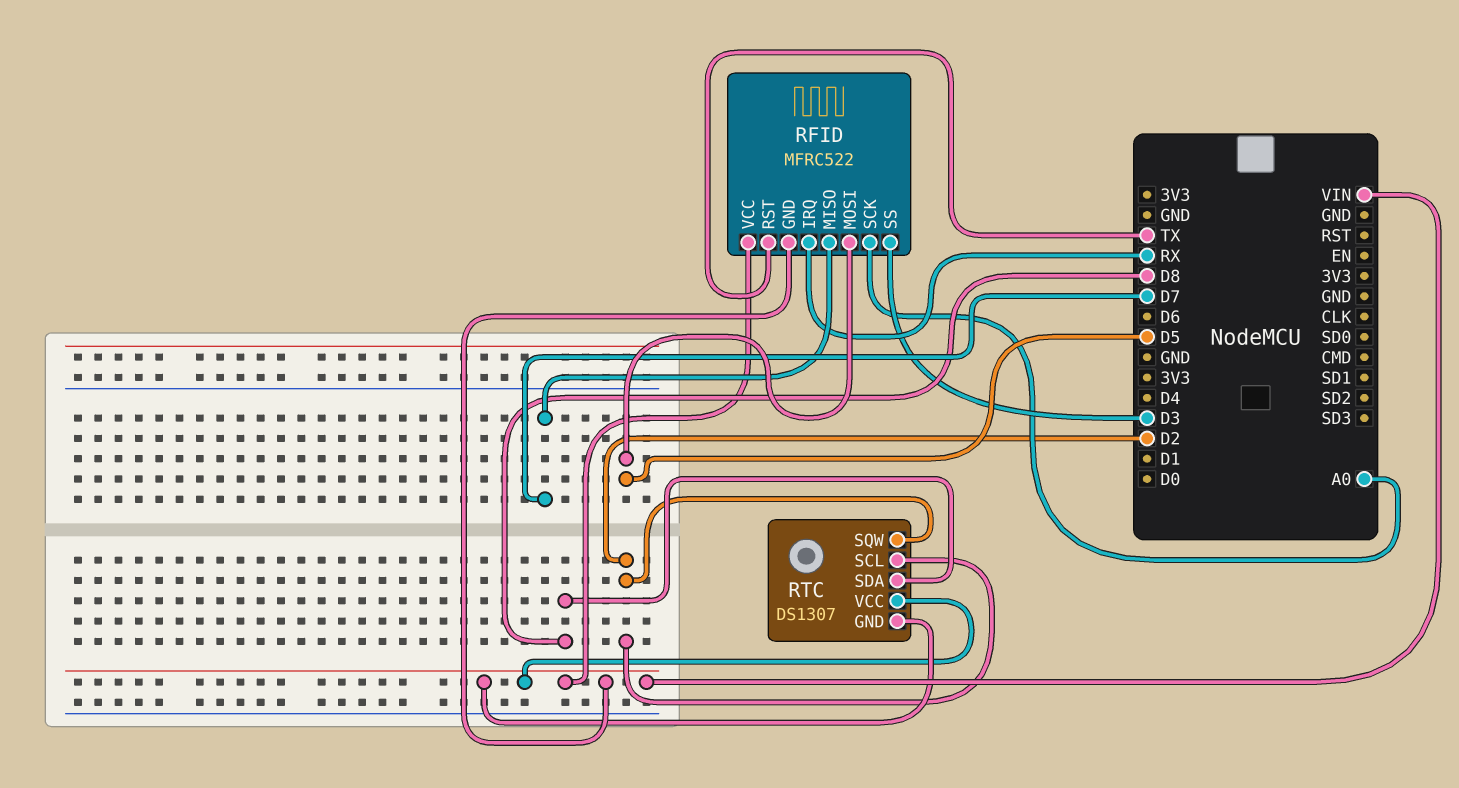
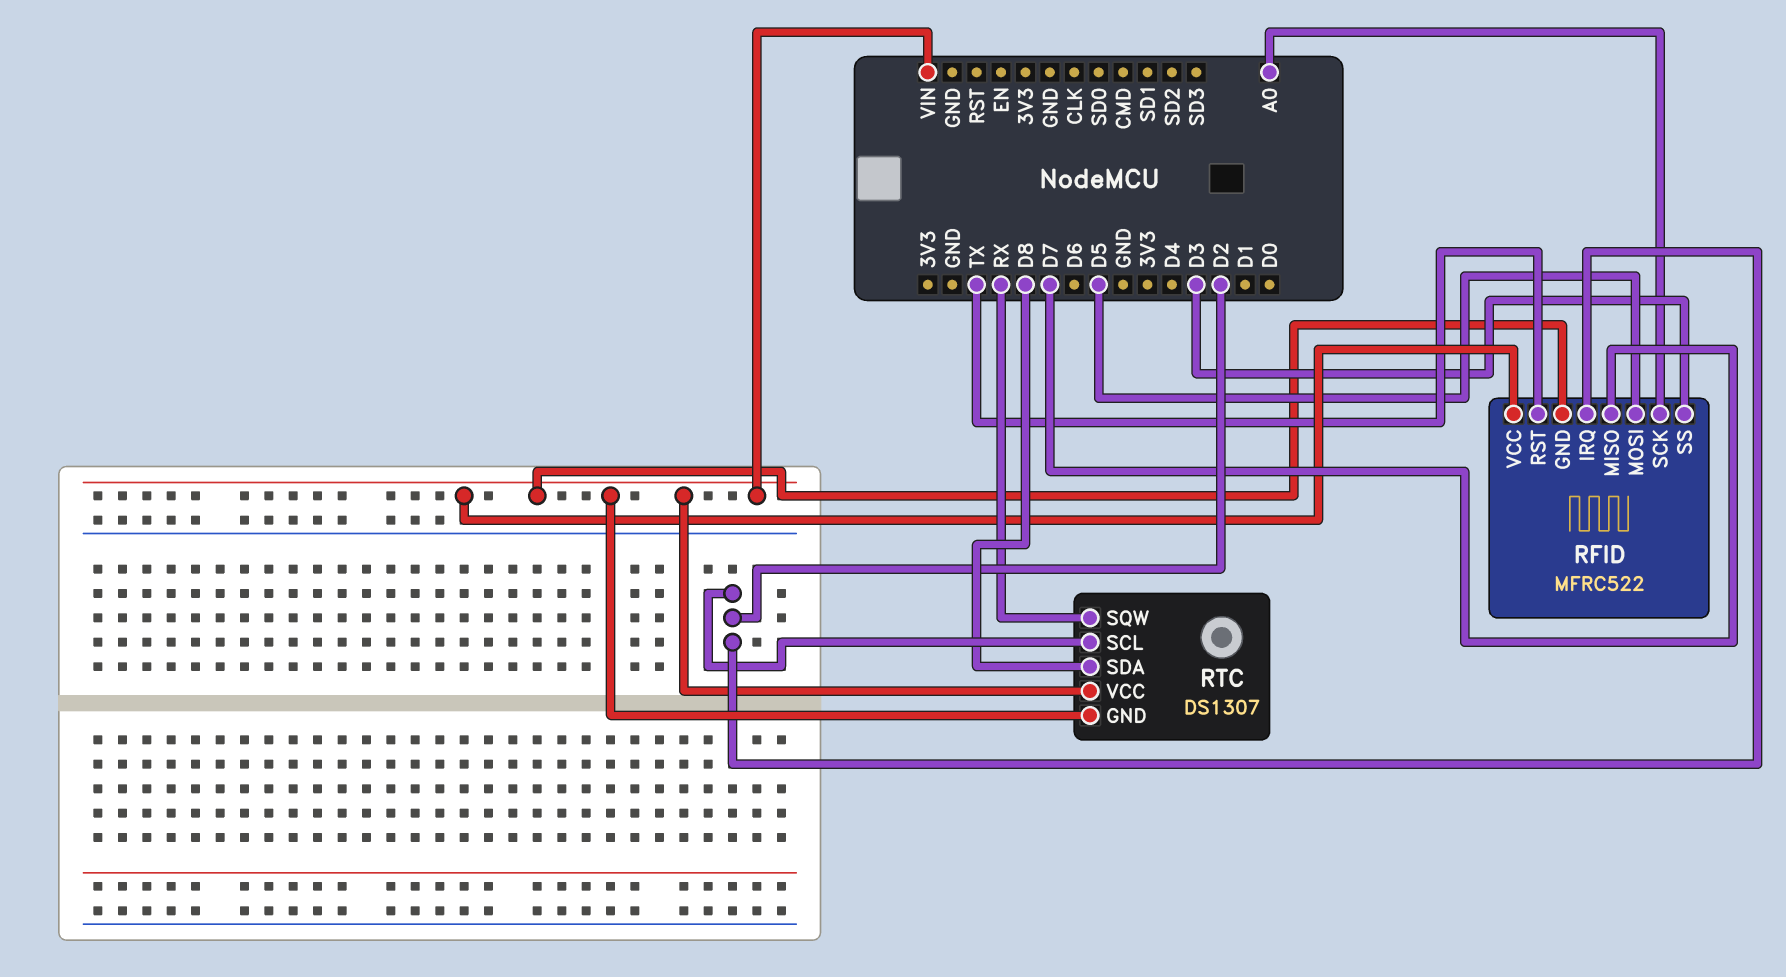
RFID pin IRQ: RX -> D2
RTC pin SQW: D2 -> RX

